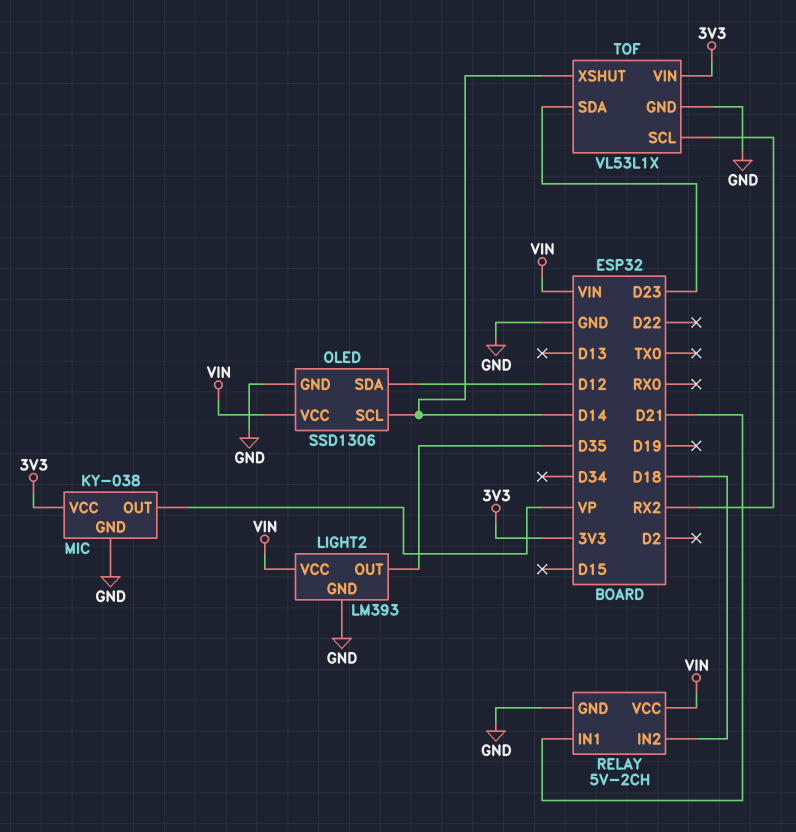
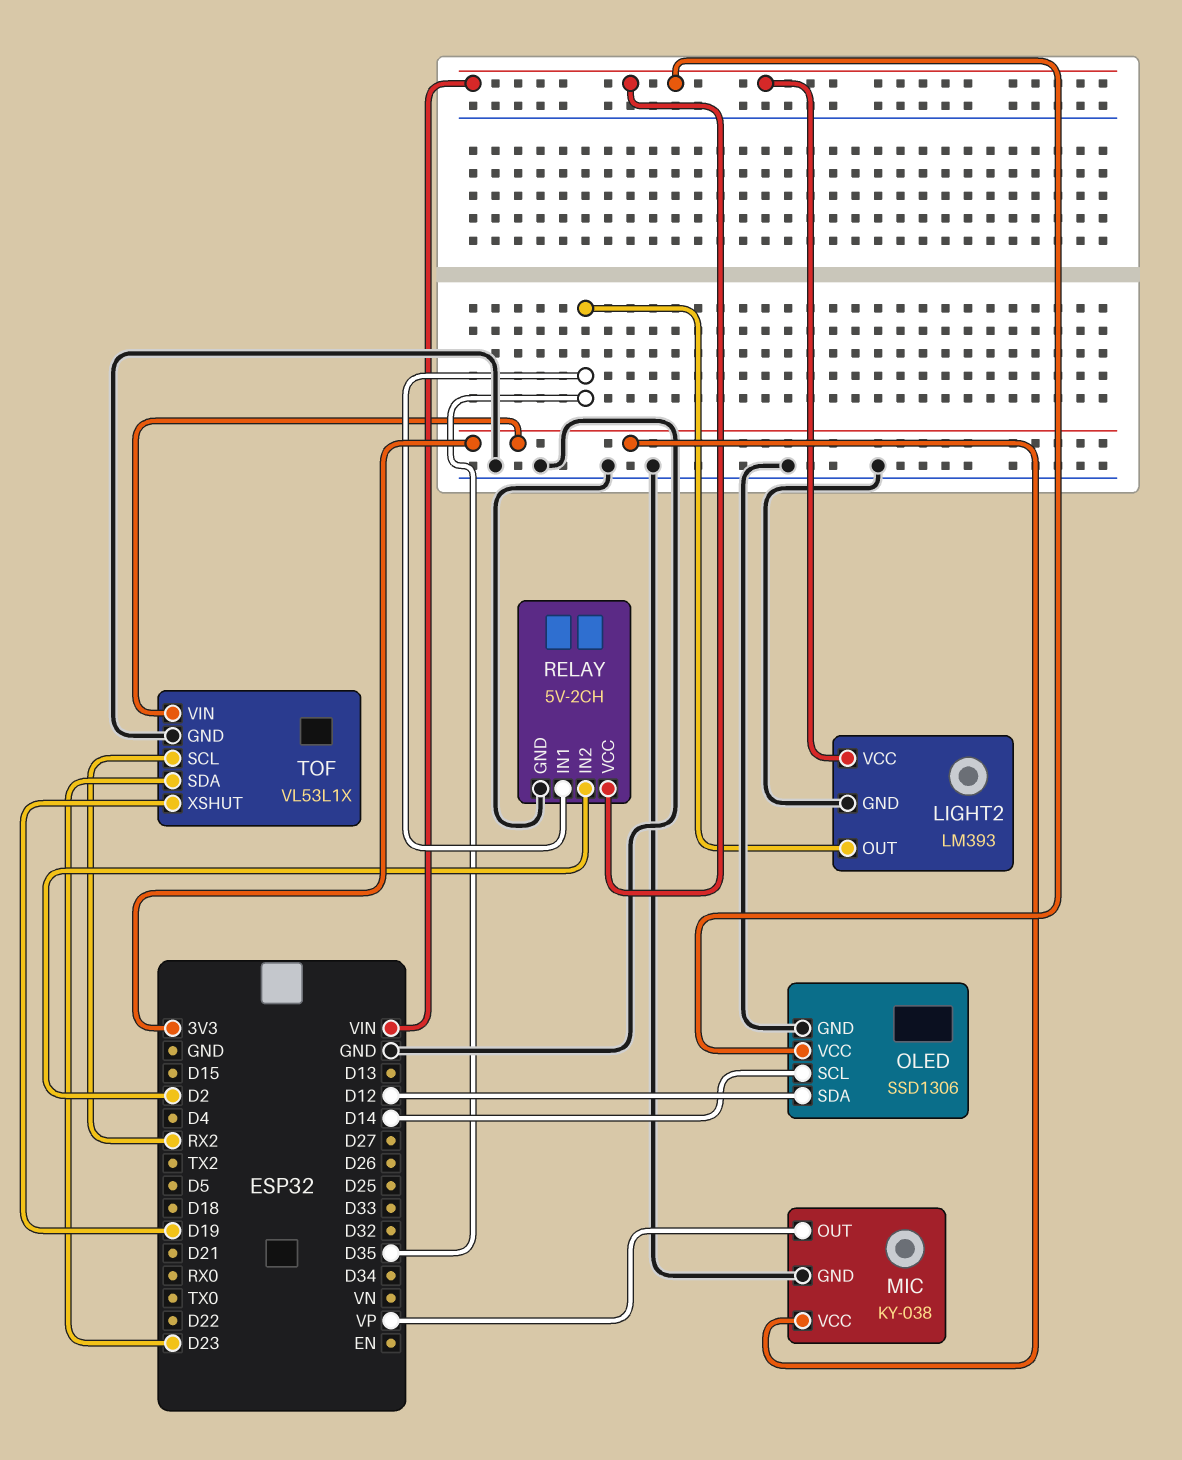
RELAY pin IN1: D21 -> D35
RELAY pin IN2: D18 -> D2
TOF pin XSHUT: D14 -> D19

